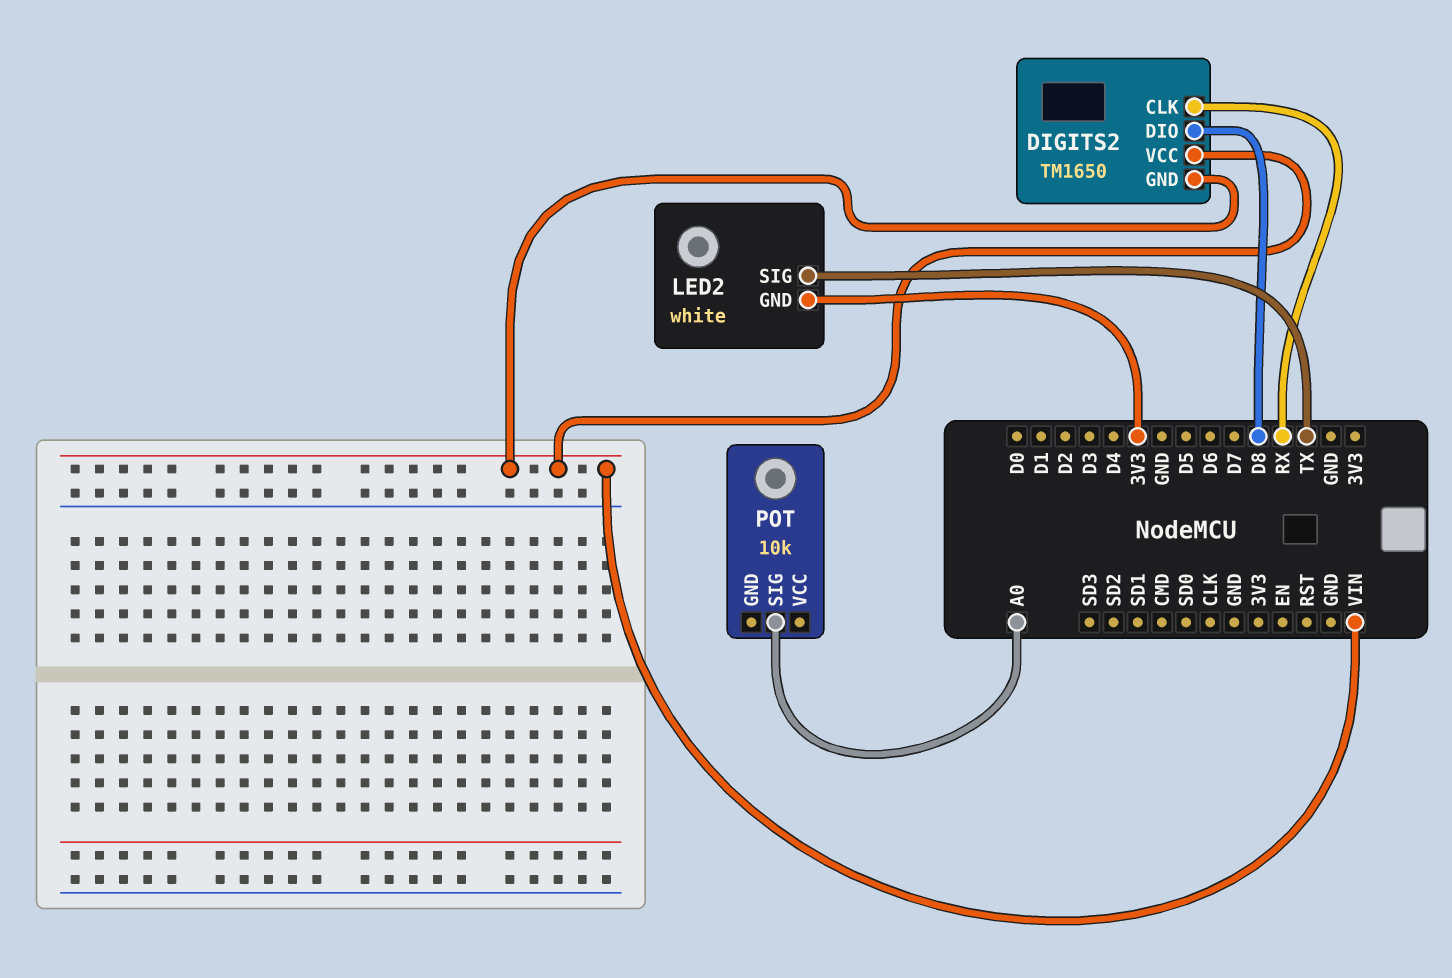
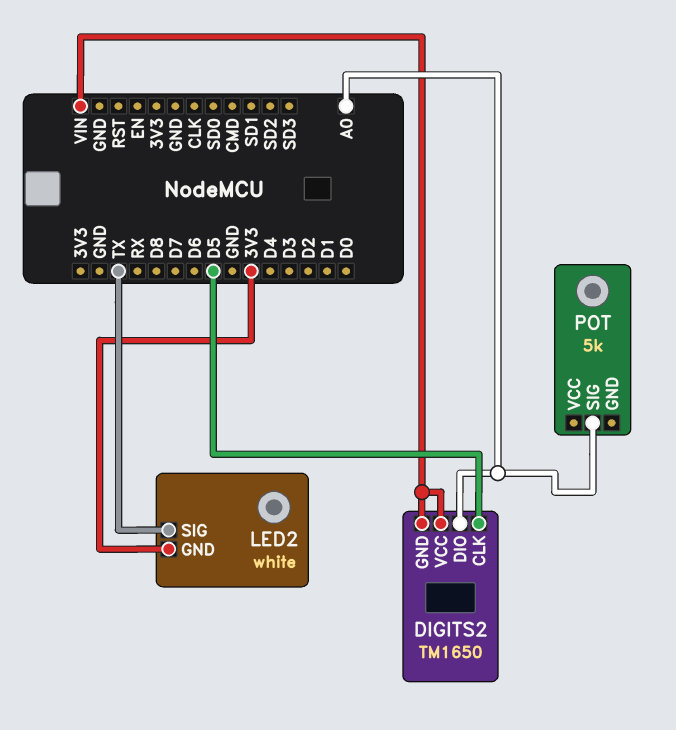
DIGITS2 pin CLK: RX -> D5
DIGITS2 pin DIO: D8 -> A0
POT: 10k -> 5k

